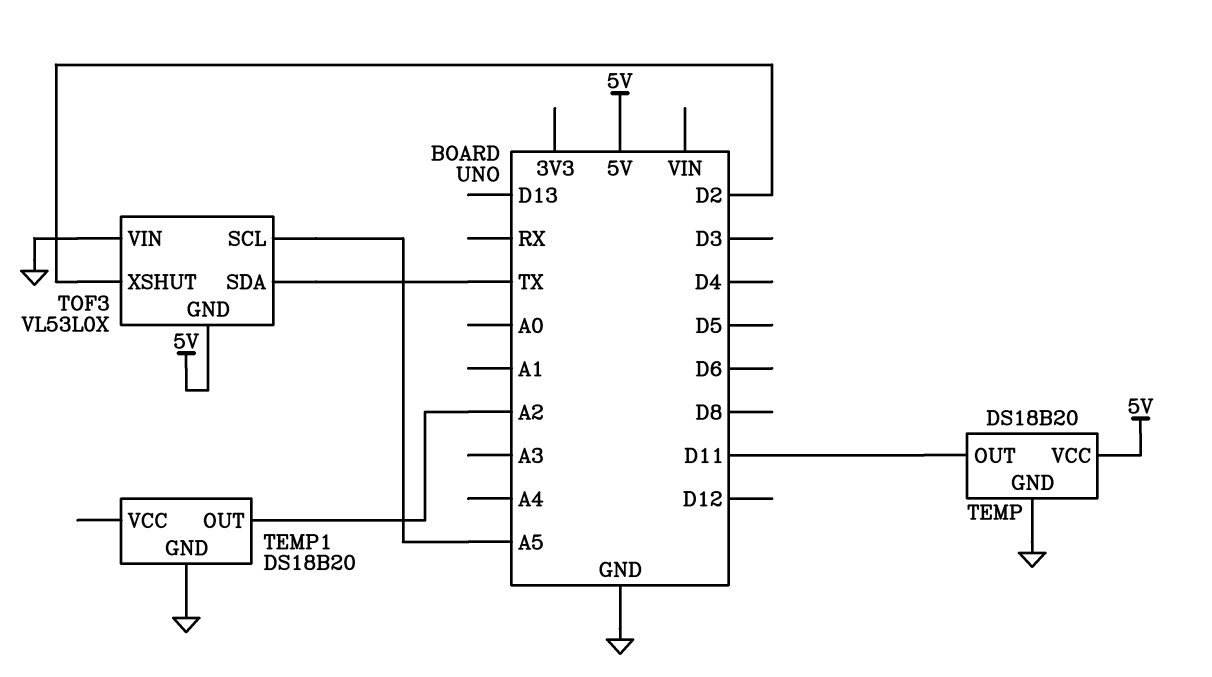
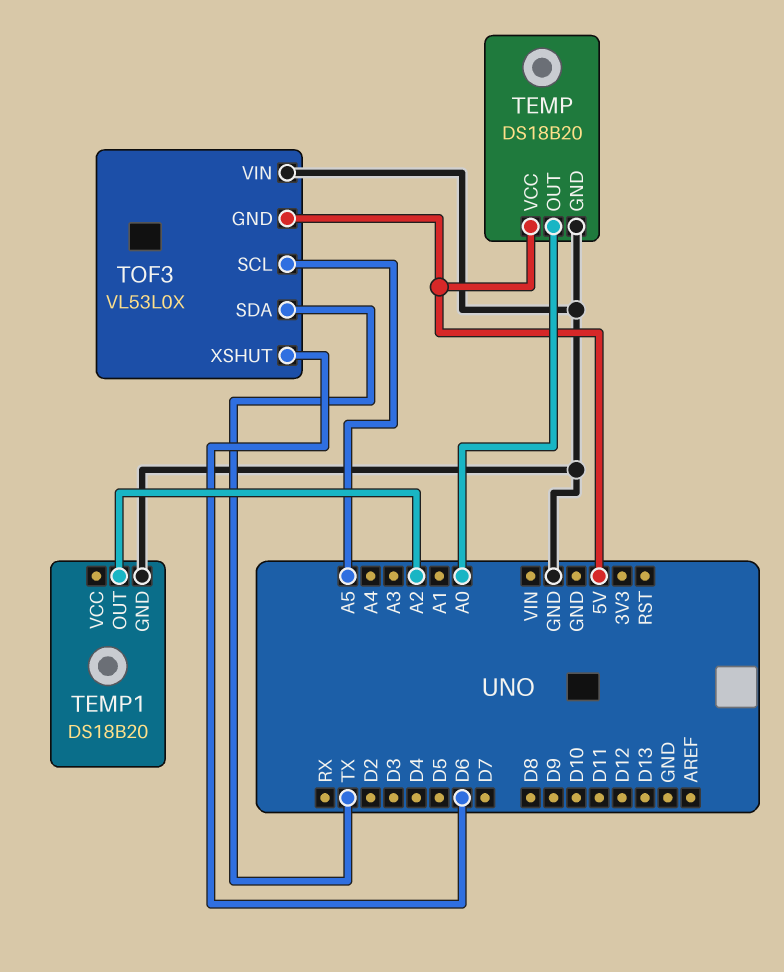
TEMP pin OUT: D11 -> A0
TOF3 pin XSHUT: D2 -> D6

